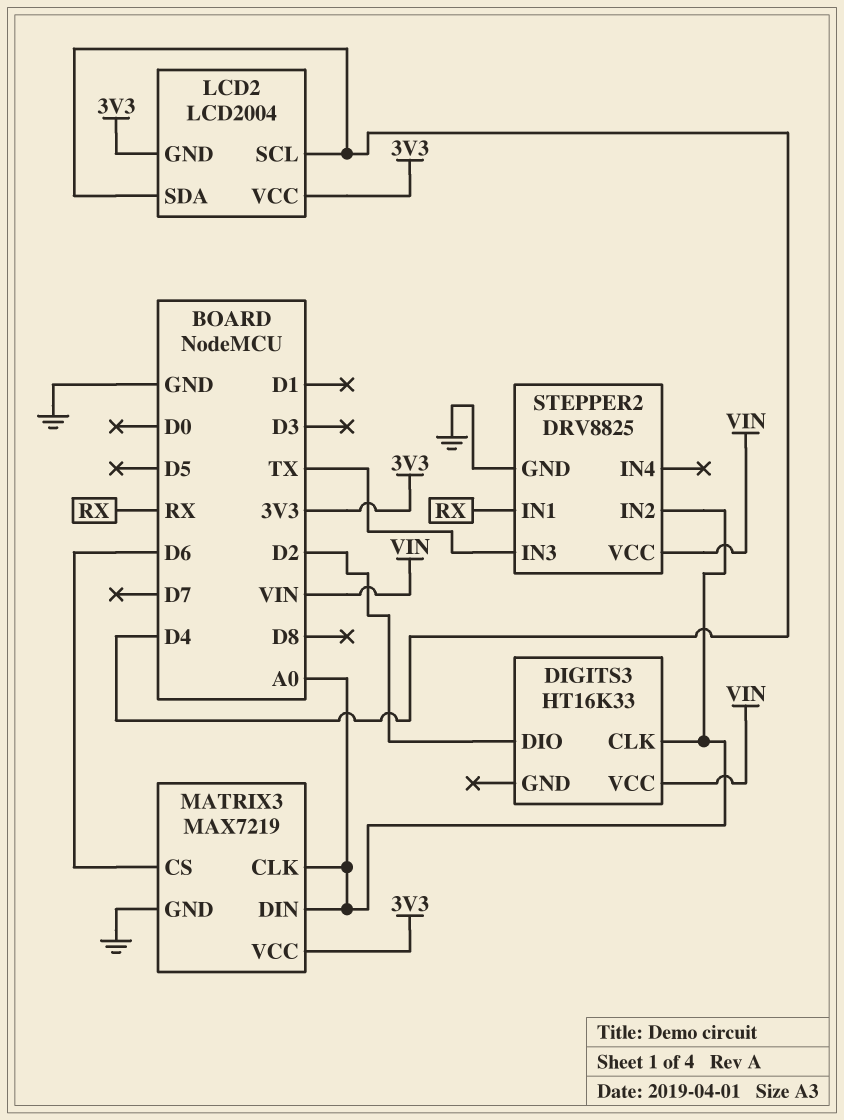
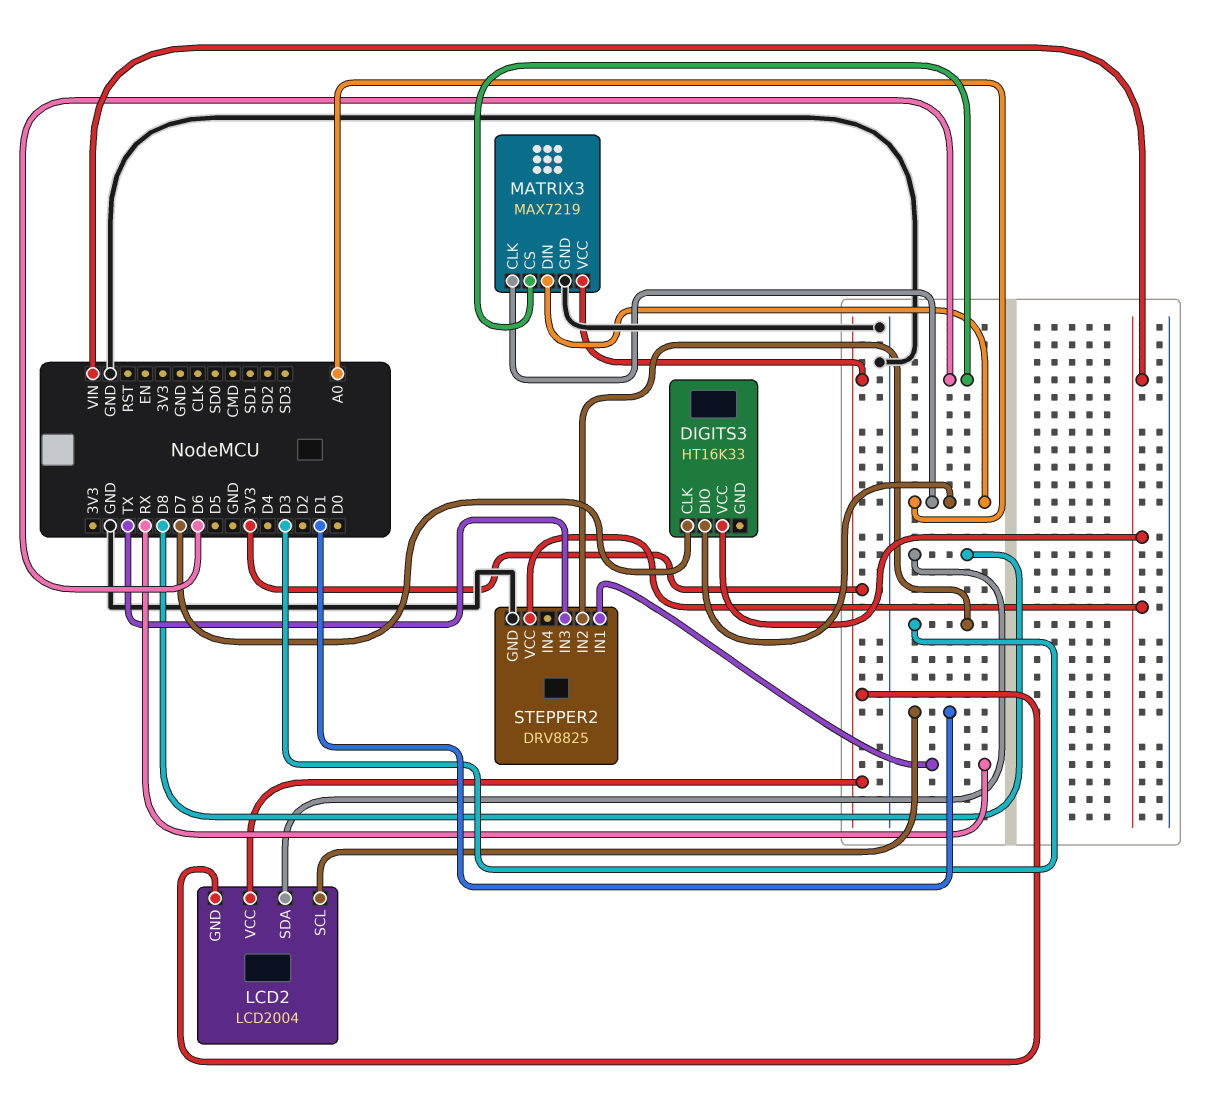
DIGITS3 pin CLK: A0 -> D7
DIGITS3 pin DIO: D2 -> A0
LCD2 pin SCL: D4 -> D1
LCD2 pin SDA: D4 -> D8
STEPPER2 pin IN2: A0 -> D3

